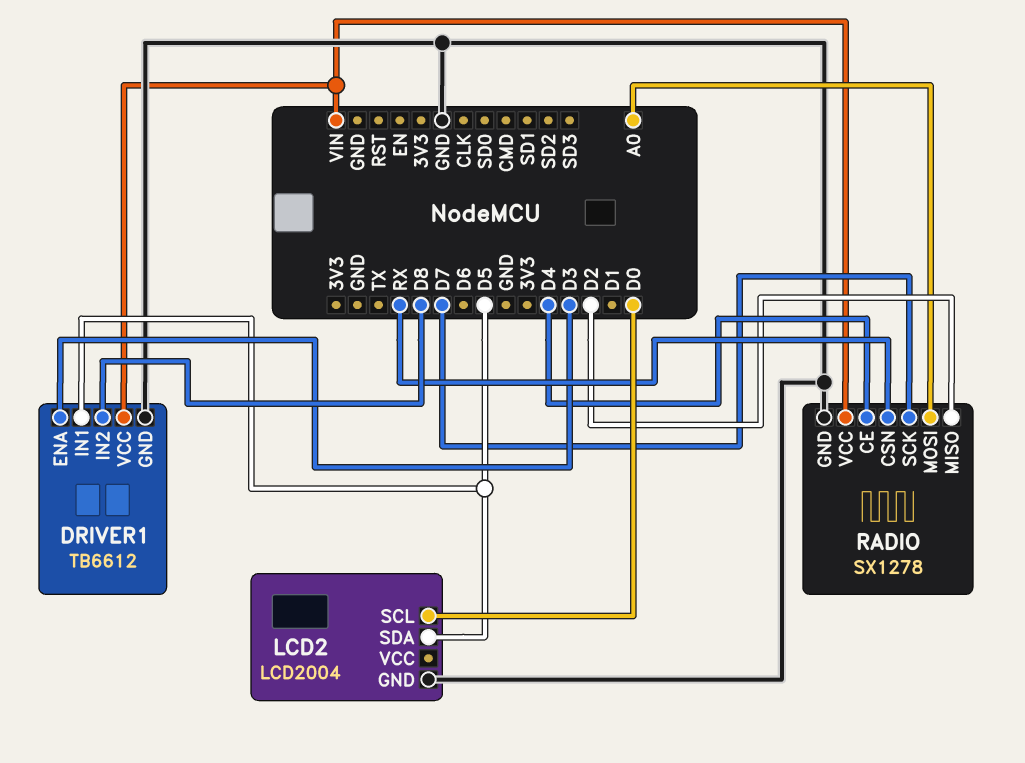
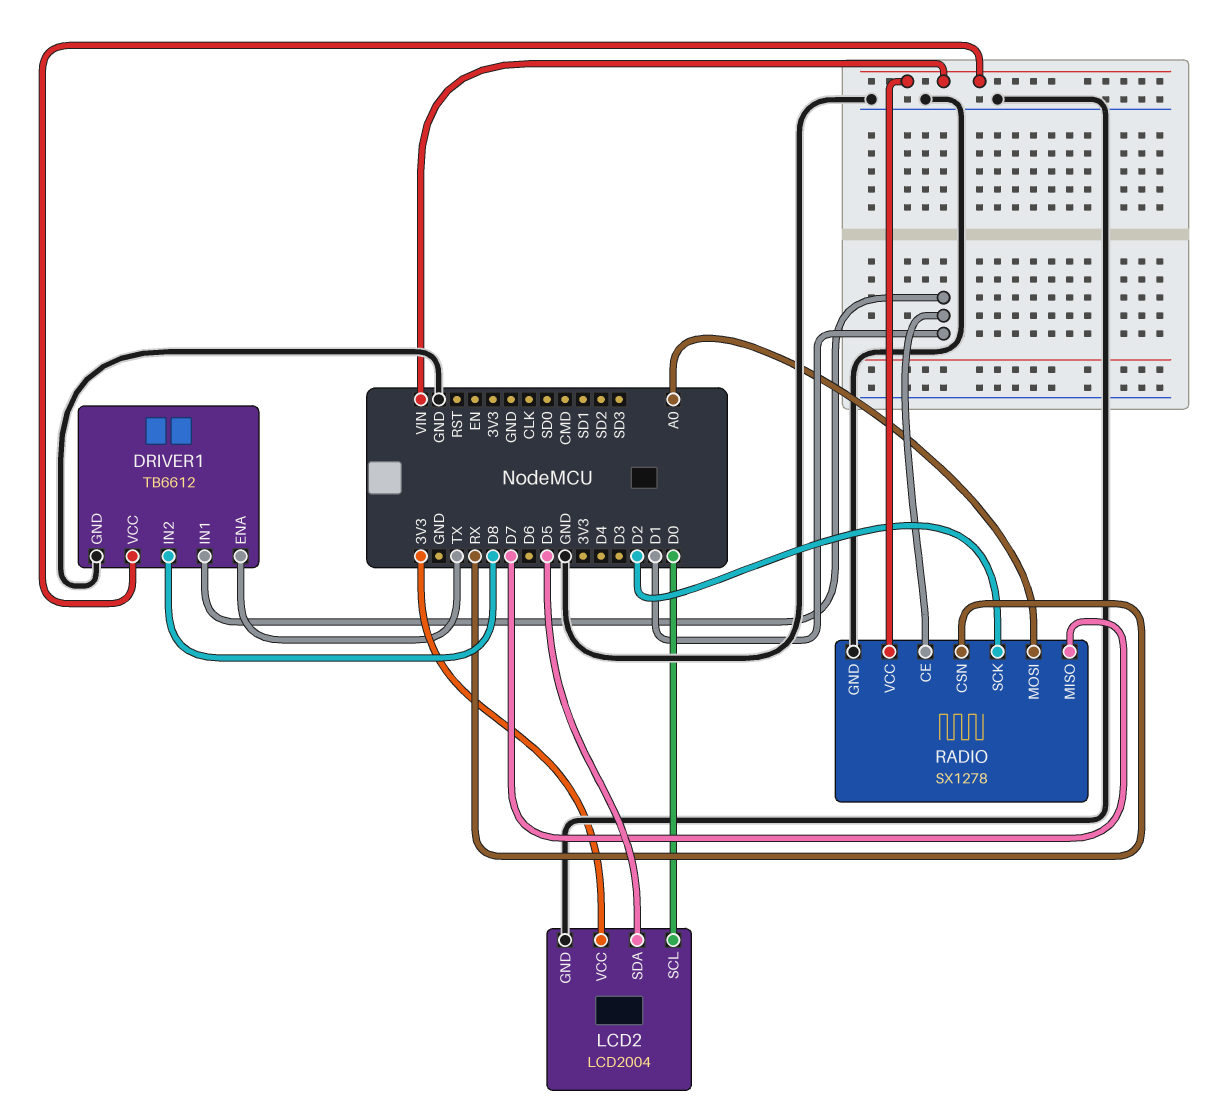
DRIVER1 pin ENA: D3 -> TX
DRIVER1 pin IN1: D5 -> D1
LCD2 pin VCC: none -> 3V3
RADIO pin CE: D4 -> D1
RADIO pin MISO: D2 -> D7
RADIO pin SCK: D7 -> D2

